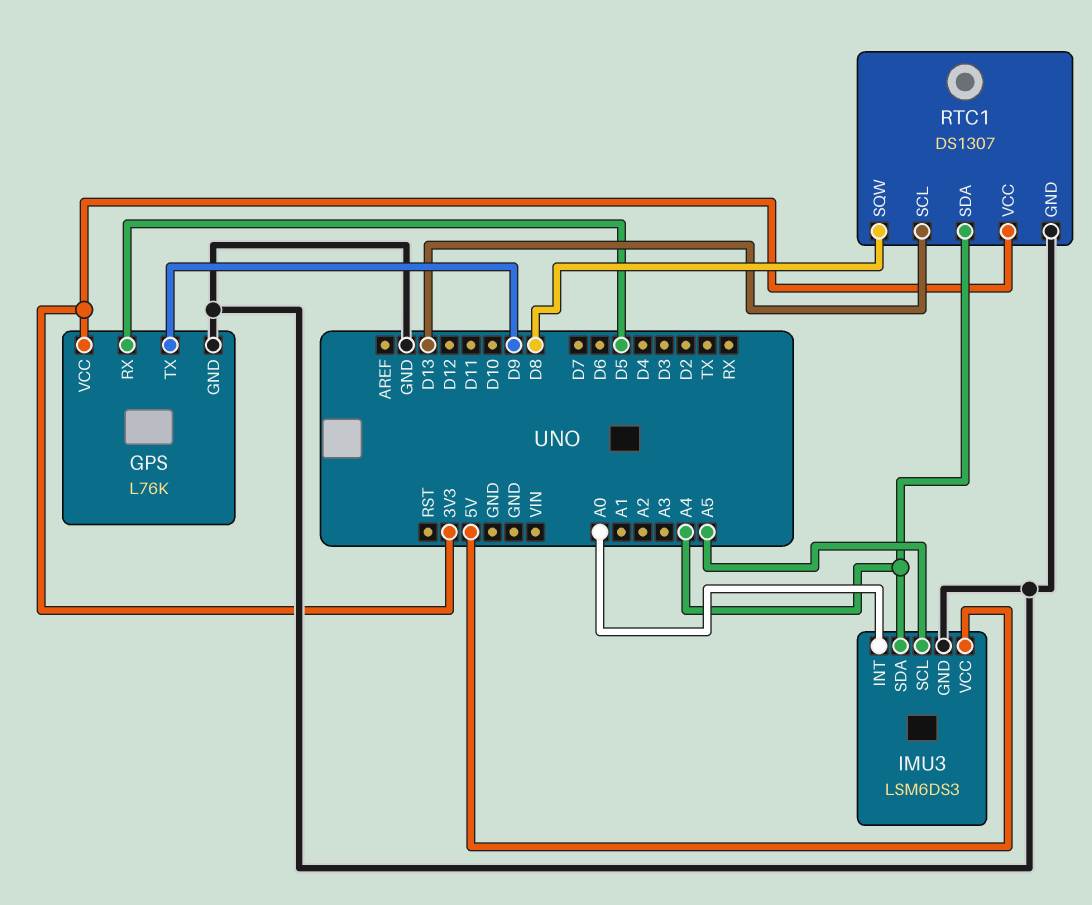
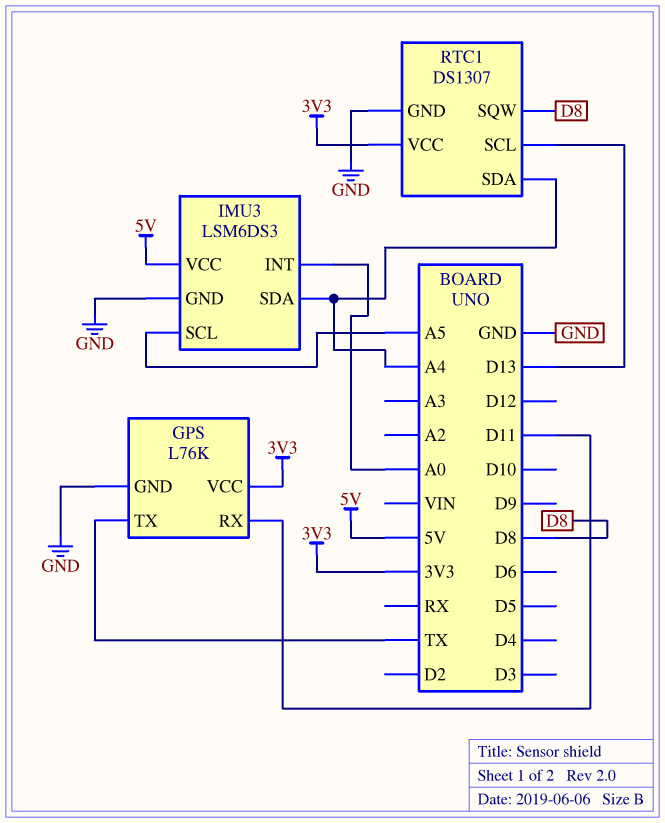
GPS pin RX: D5 -> D11
GPS pin TX: D9 -> TX

